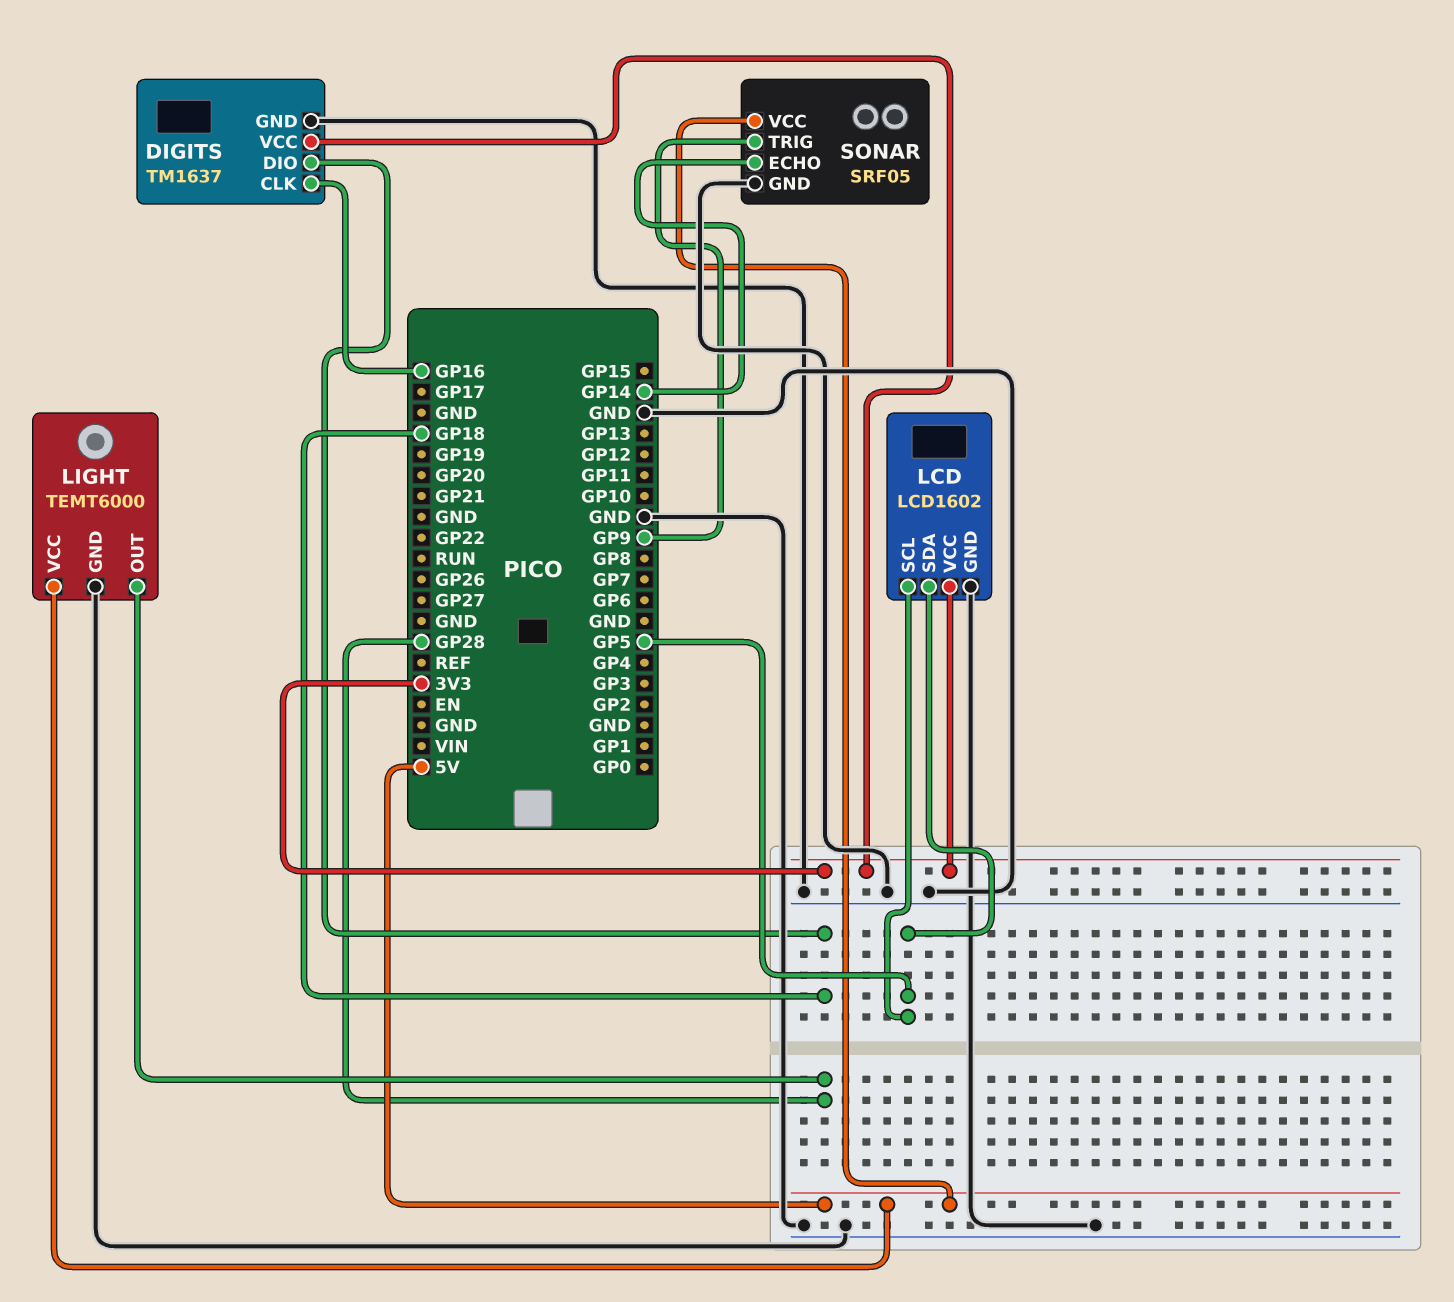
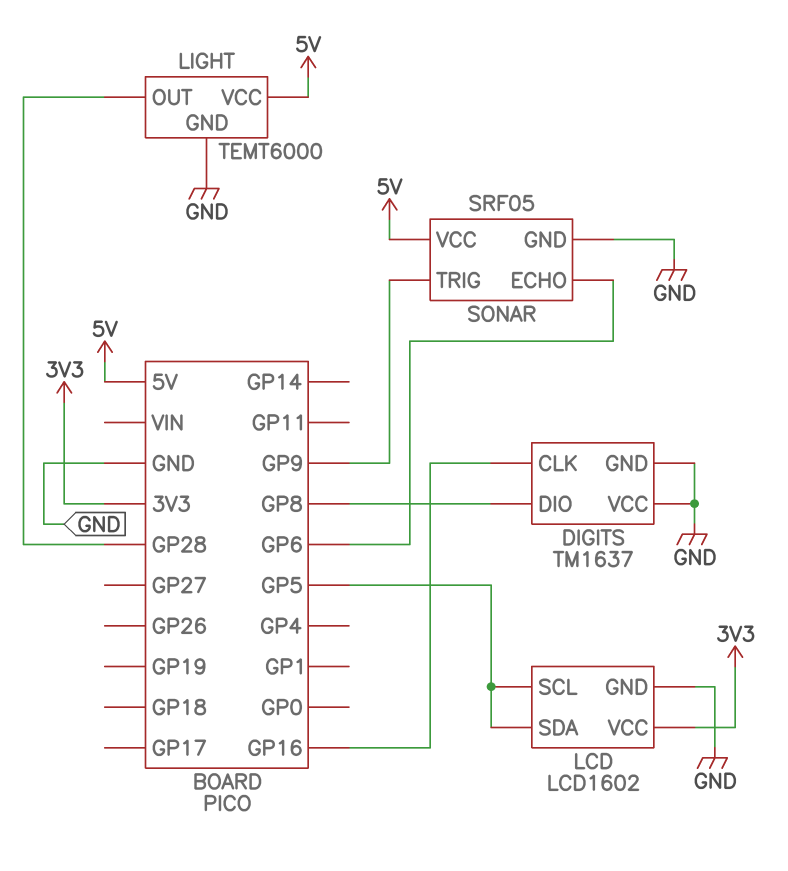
DIGITS pin DIO: GP18 -> GP8
DIGITS pin VCC: 3V3 -> GND
SONAR pin ECHO: GP14 -> GP6

